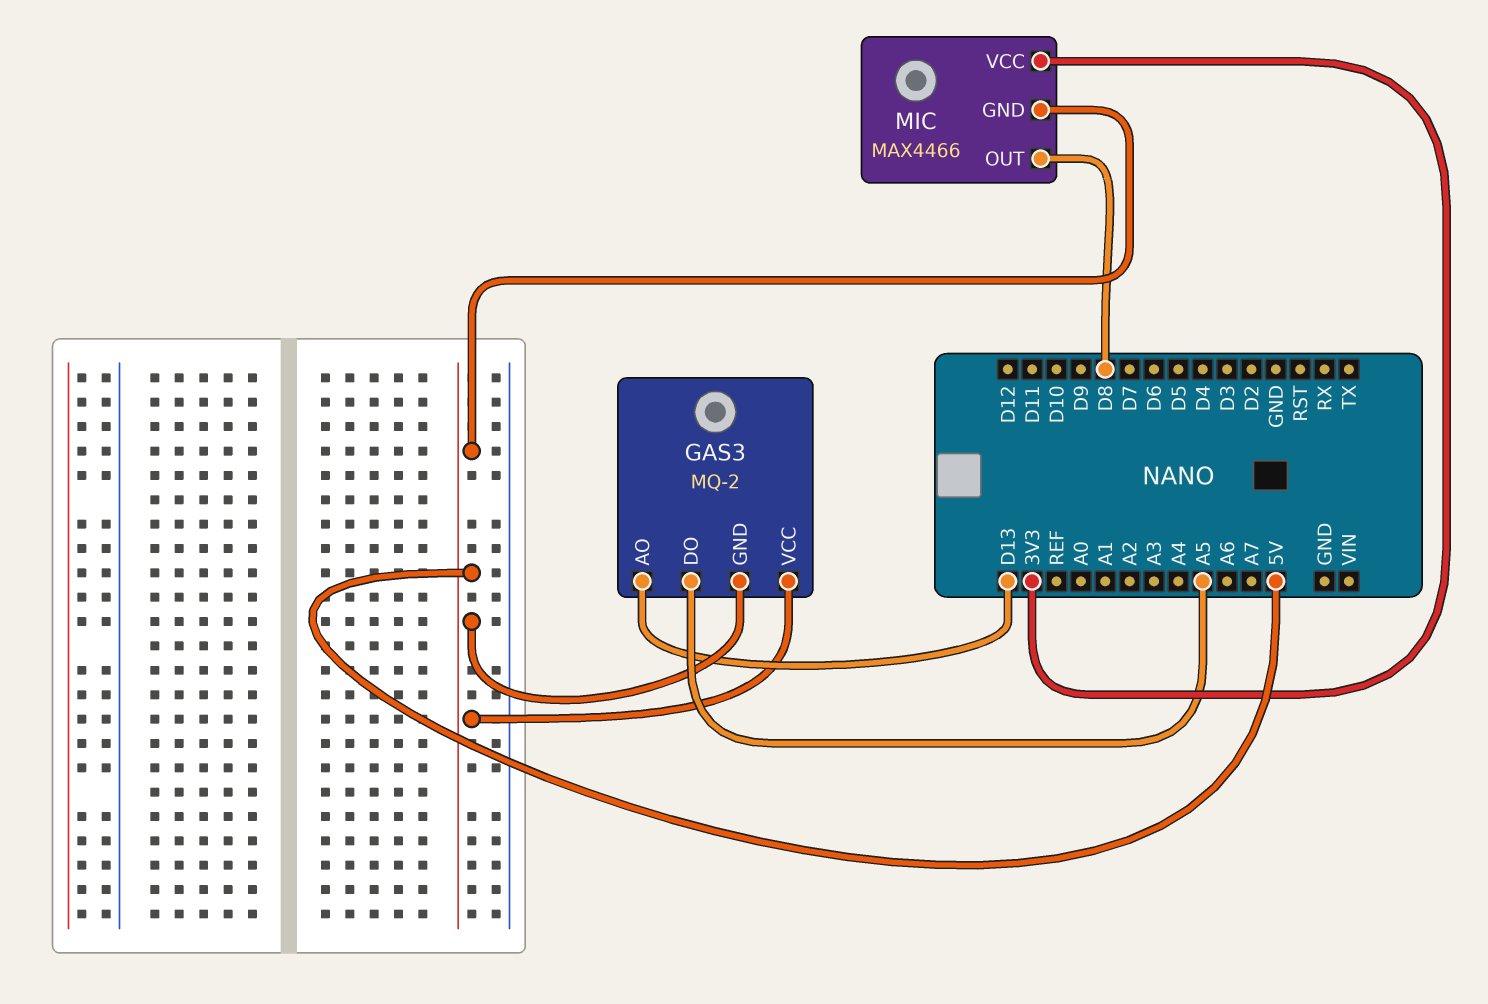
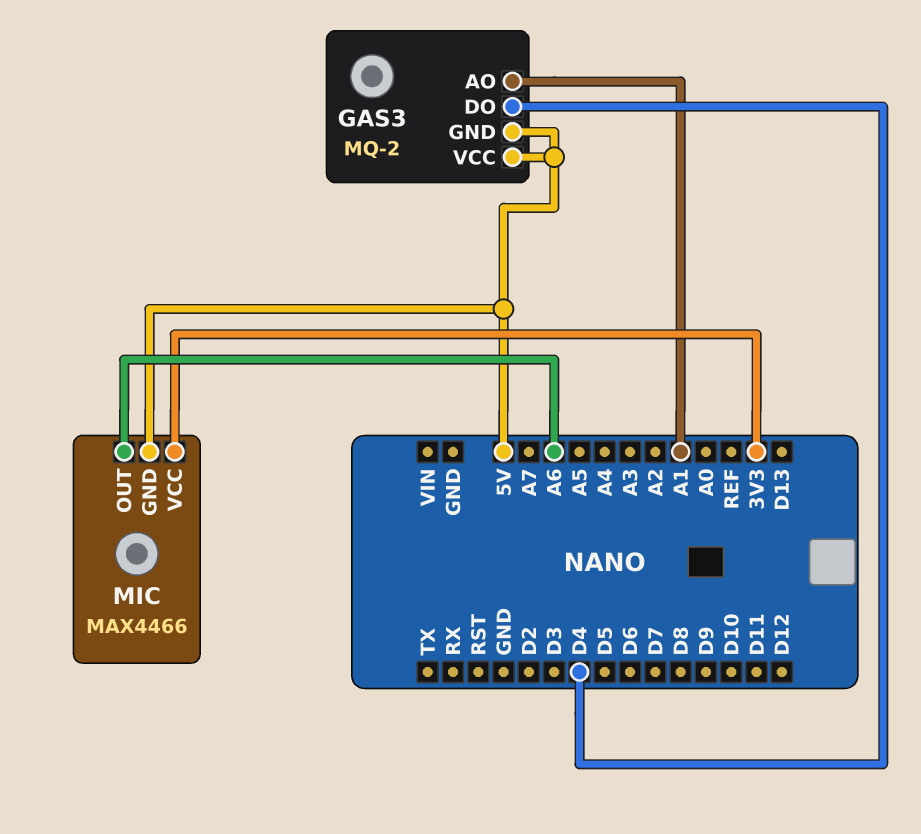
GAS3 pin AO: D13 -> A1
GAS3 pin DO: A5 -> D4
MIC pin OUT: D8 -> A6

